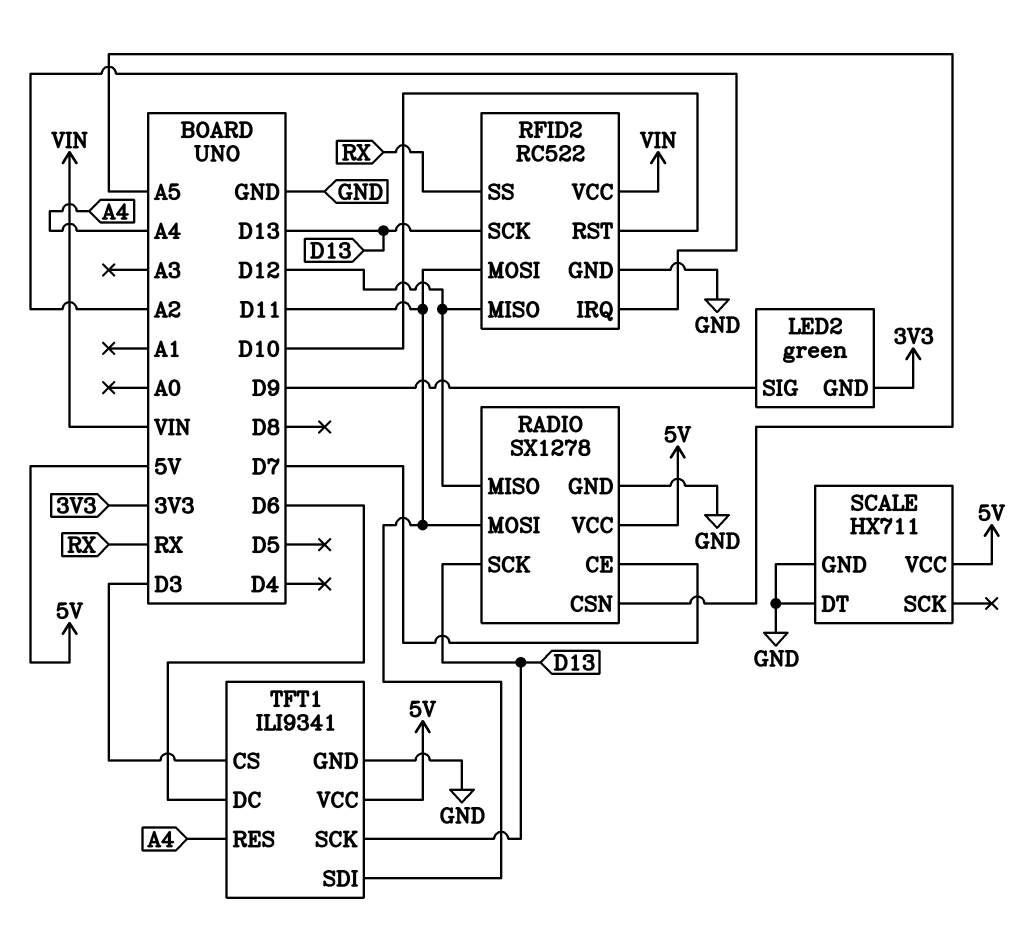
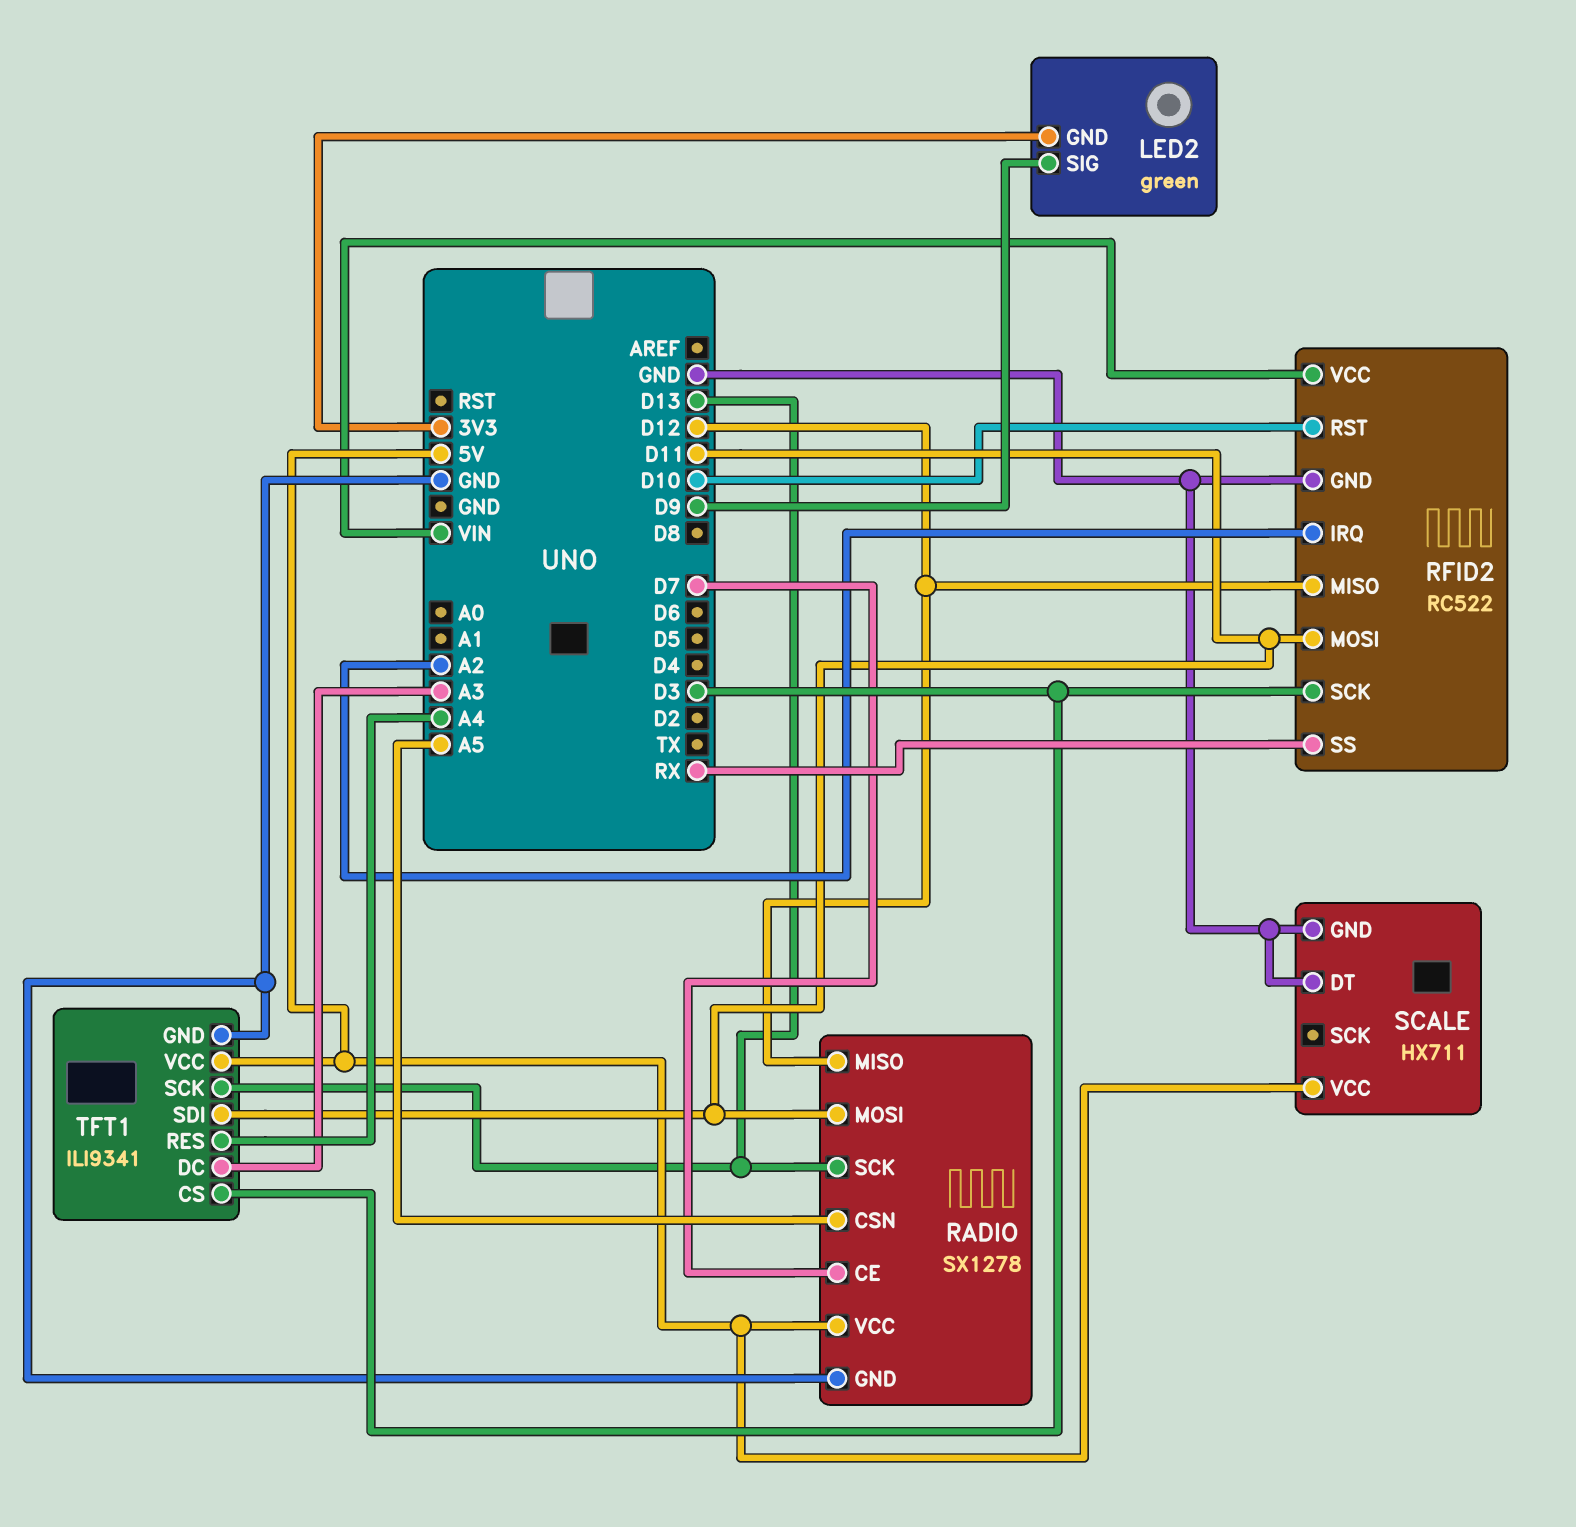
RFID2 pin SCK: D13 -> D3
TFT1 pin DC: D6 -> A3

